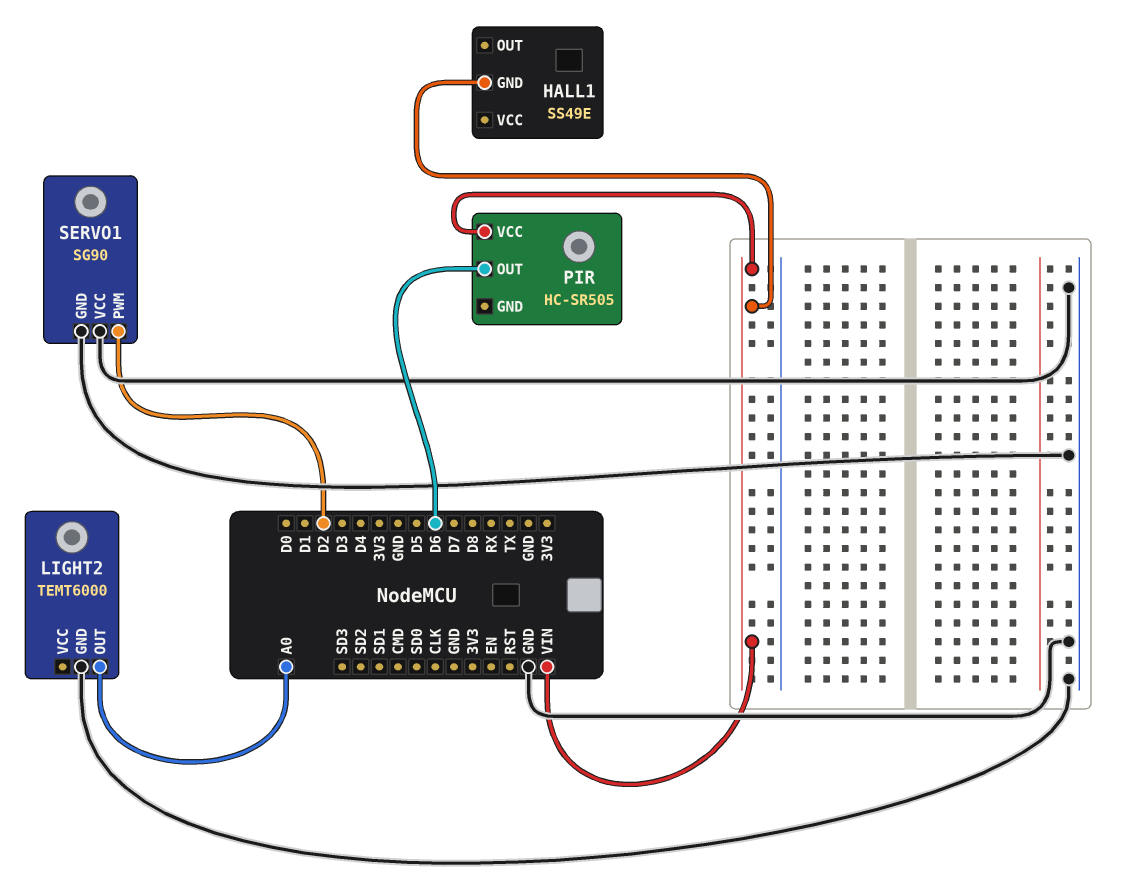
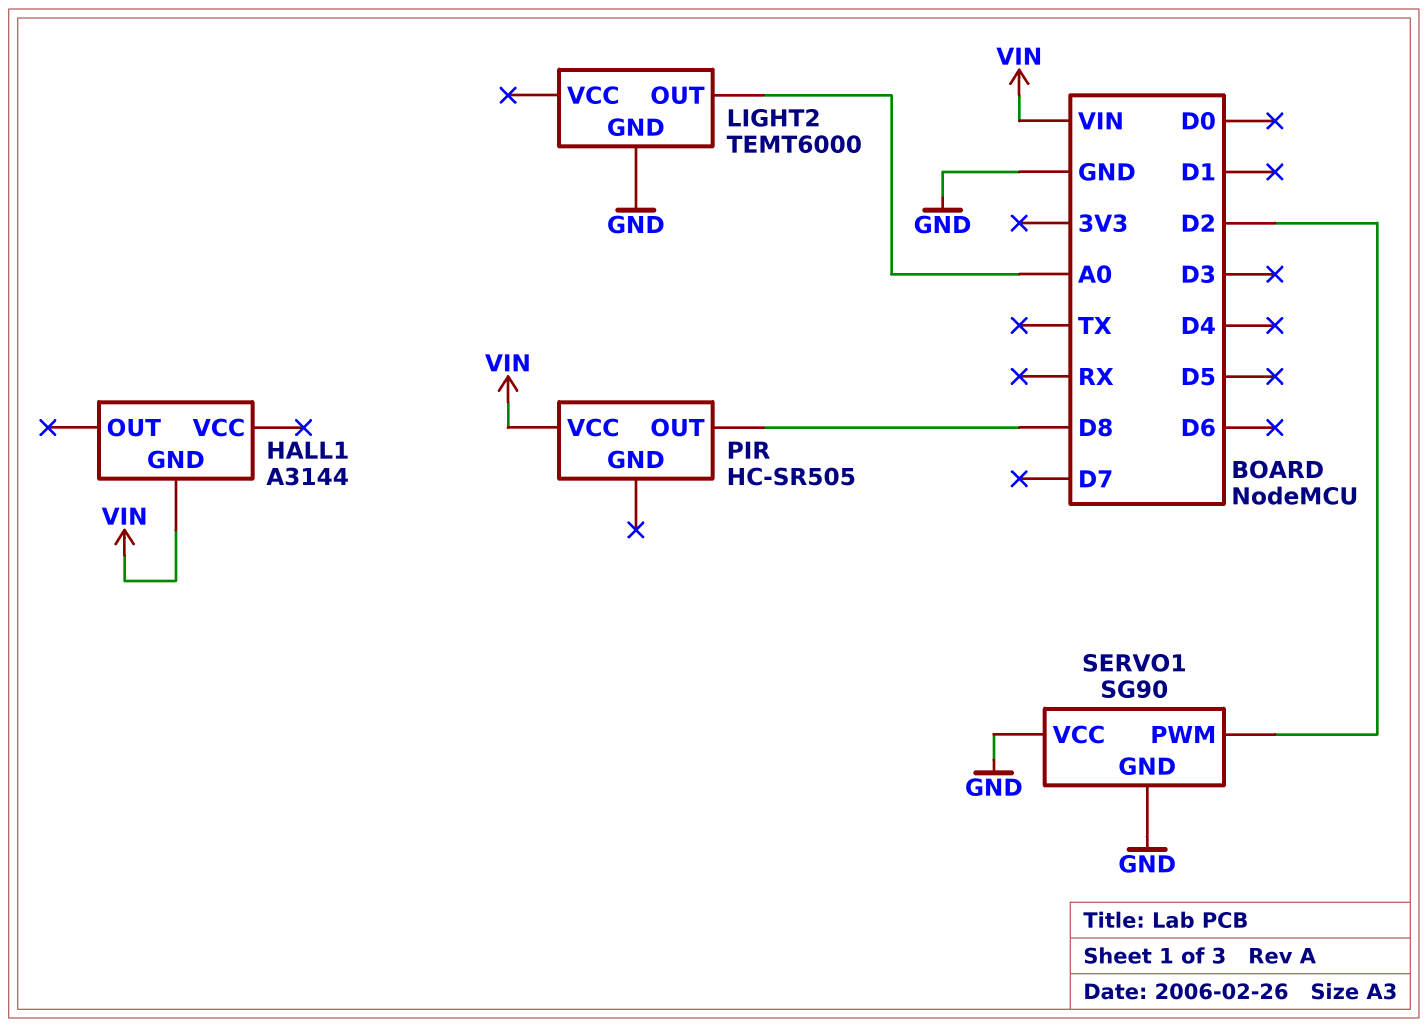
HALL1: SS49E -> A3144
PIR pin OUT: D6 -> D8

